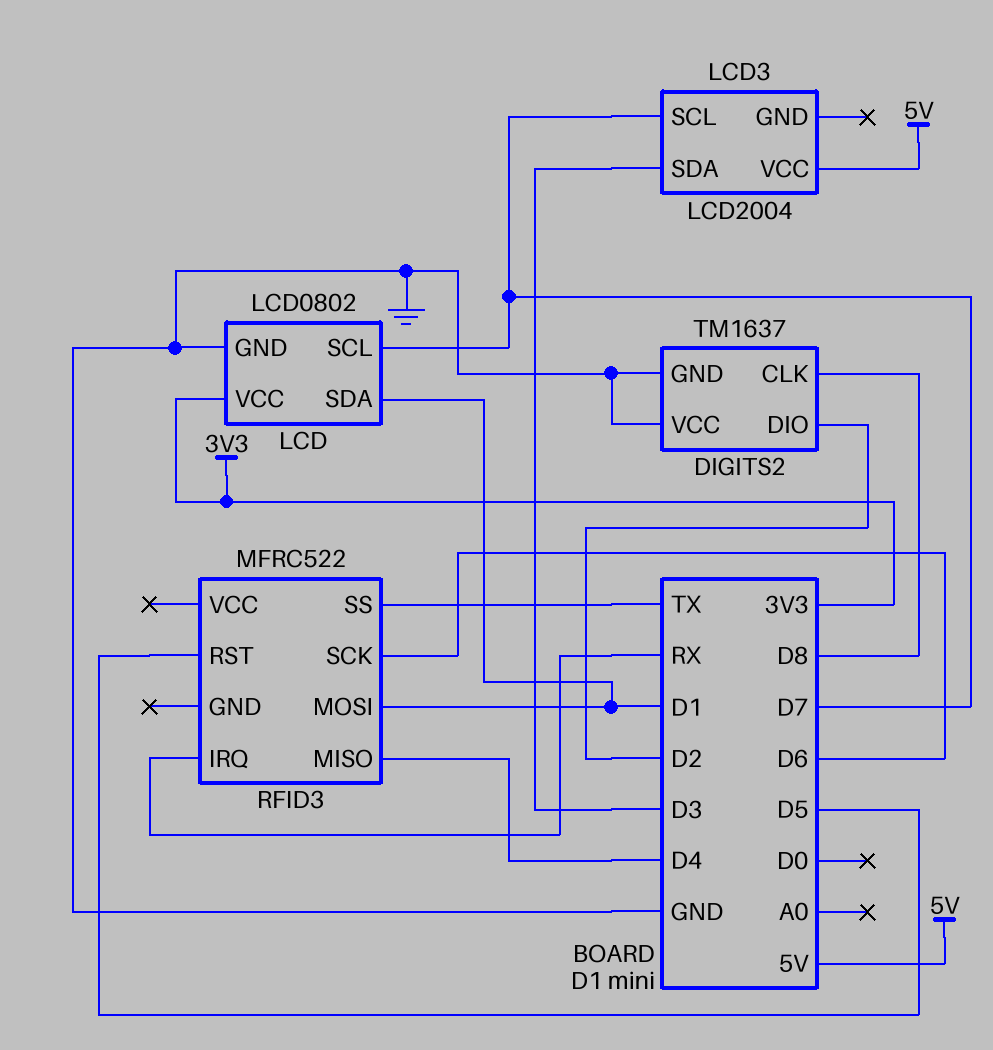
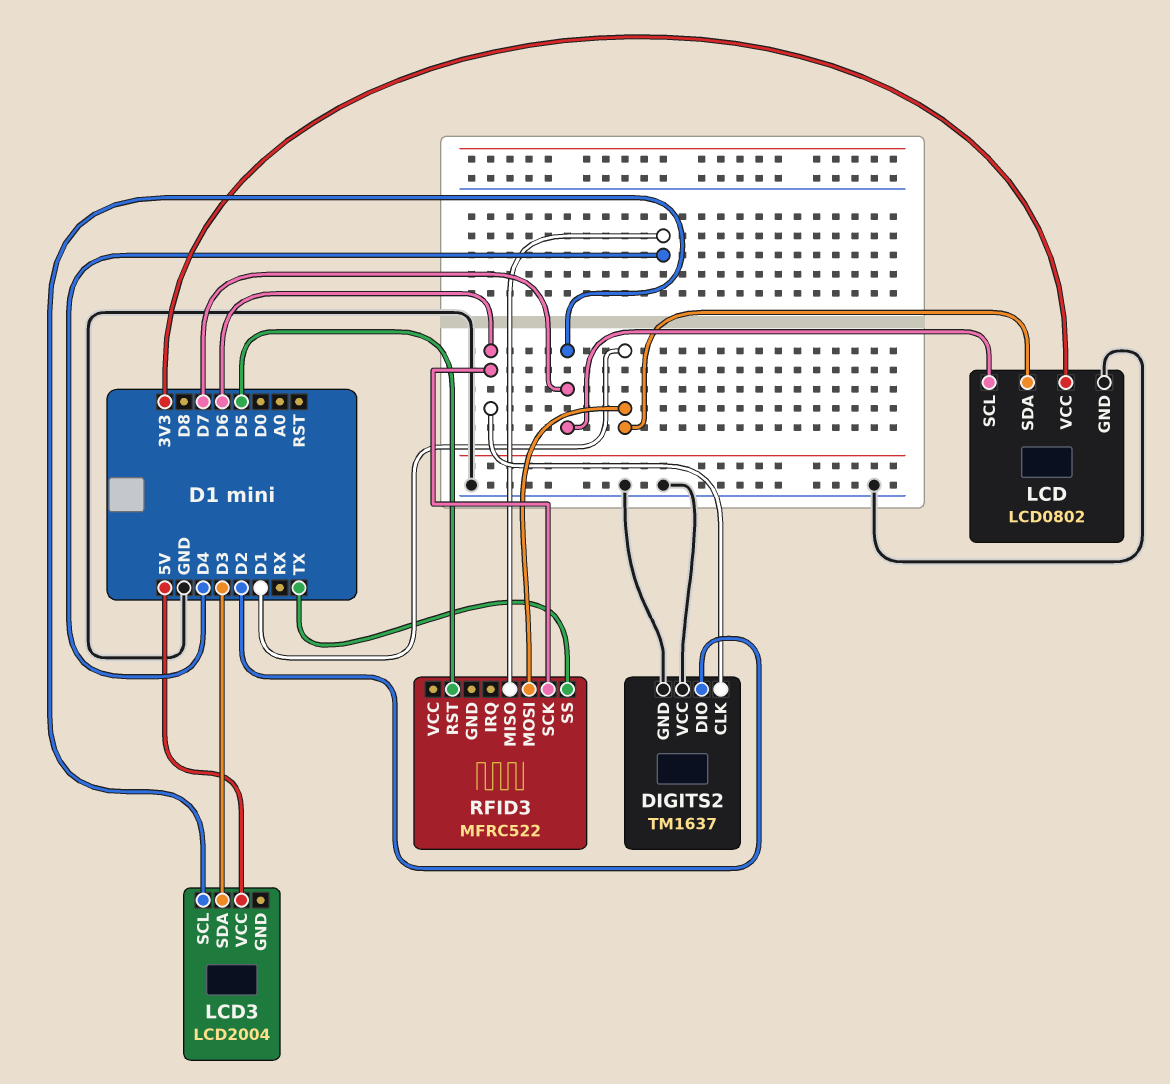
DIGITS2 pin CLK: D8 -> D6
RFID3 pin IRQ: RX -> none

